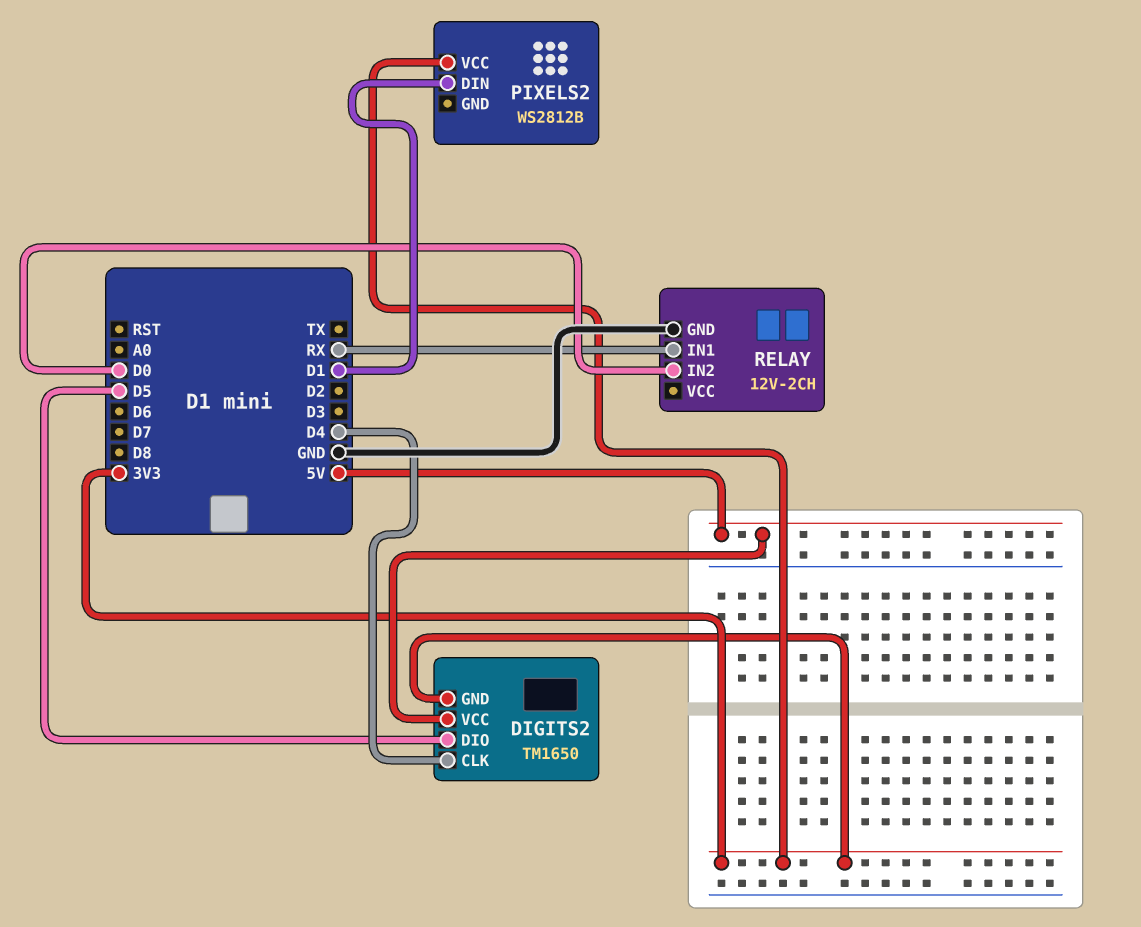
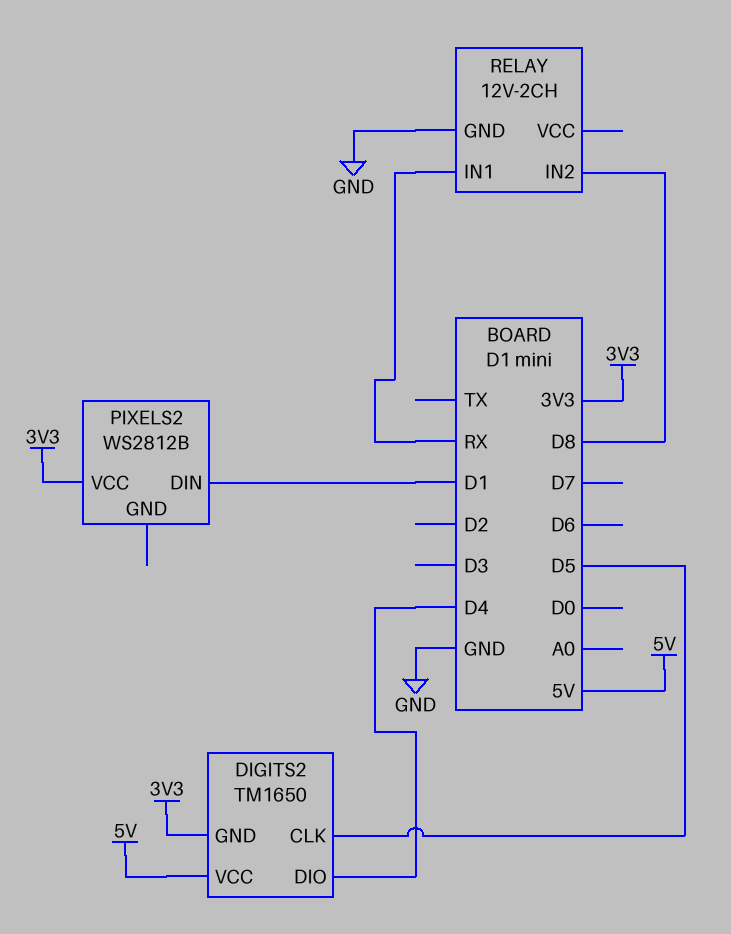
DIGITS2 pin CLK: D4 -> D5
DIGITS2 pin DIO: D5 -> D4
RELAY pin IN2: D0 -> D8

